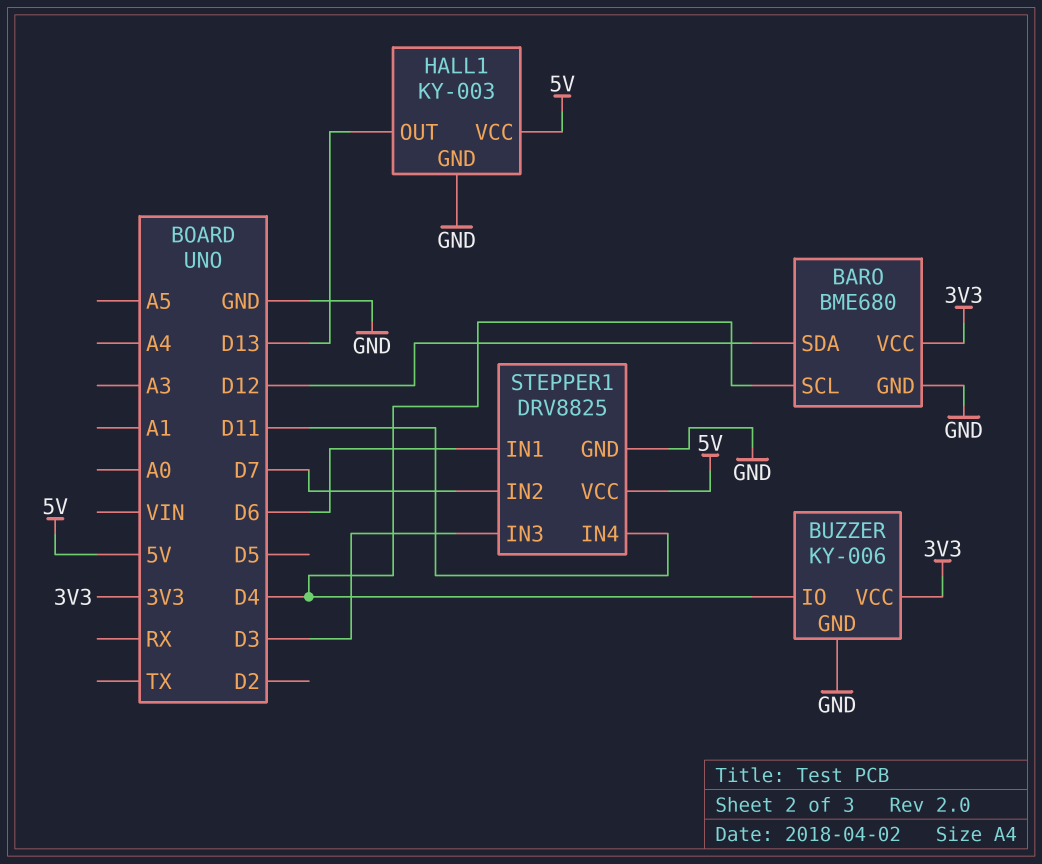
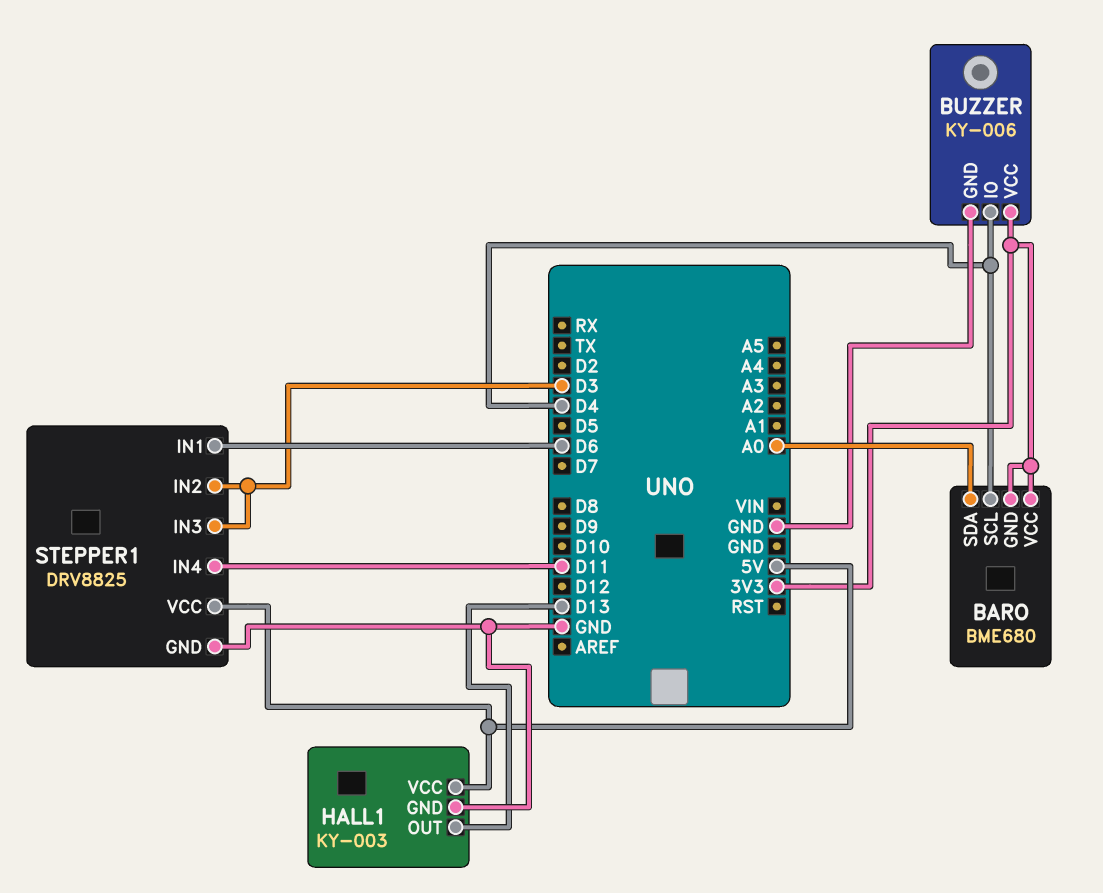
BARO pin GND: GND -> 3V3
BARO pin SDA: D12 -> A0
STEPPER1 pin IN2: D7 -> D3

